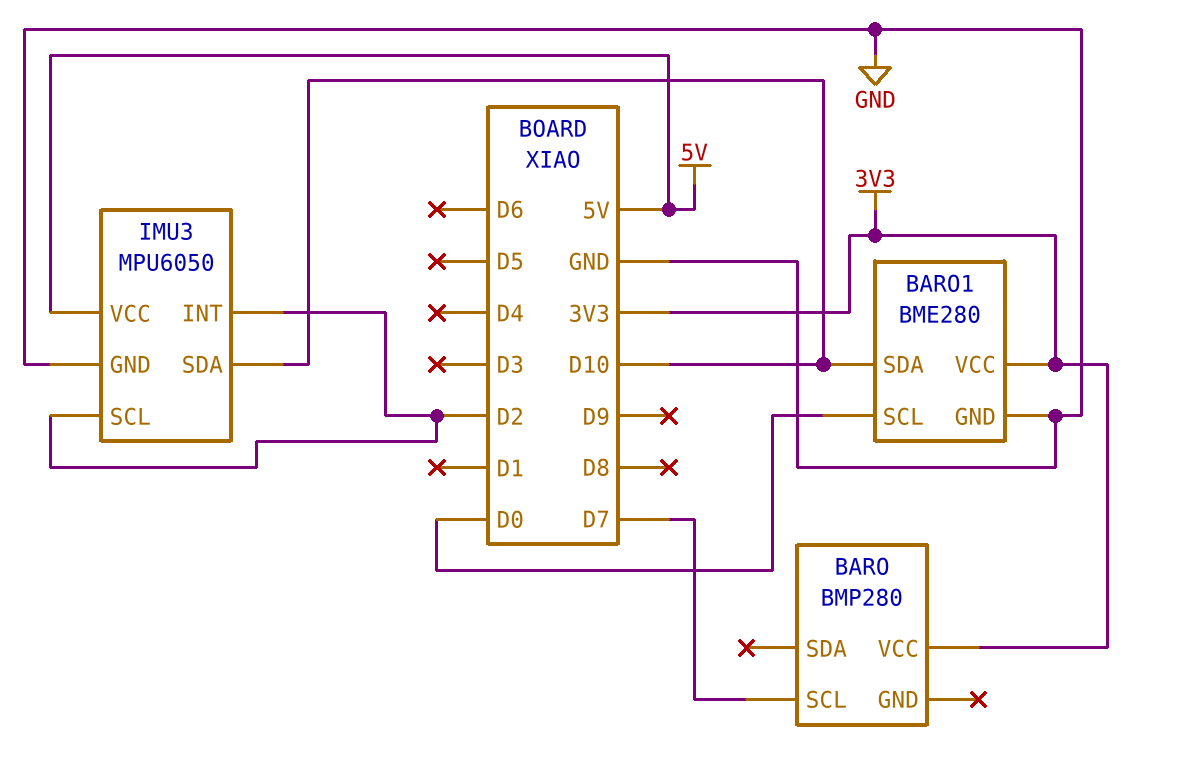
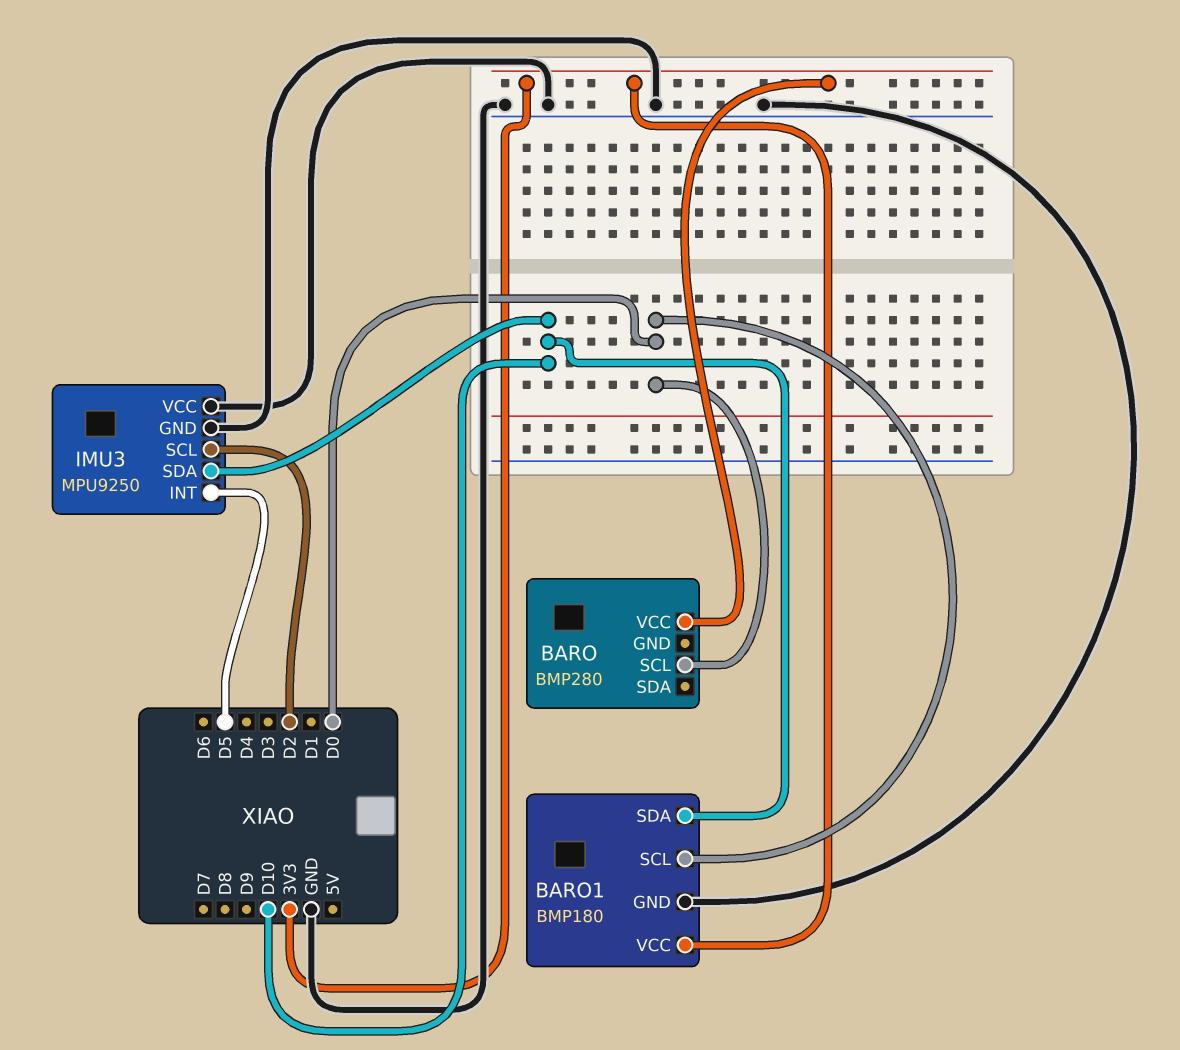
BARO pin SCL: D7 -> D0
BARO1: BME280 -> BMP180
IMU3: MPU6050 -> MPU9250
IMU3 pin INT: D2 -> D5
IMU3 pin VCC: 5V -> GND

